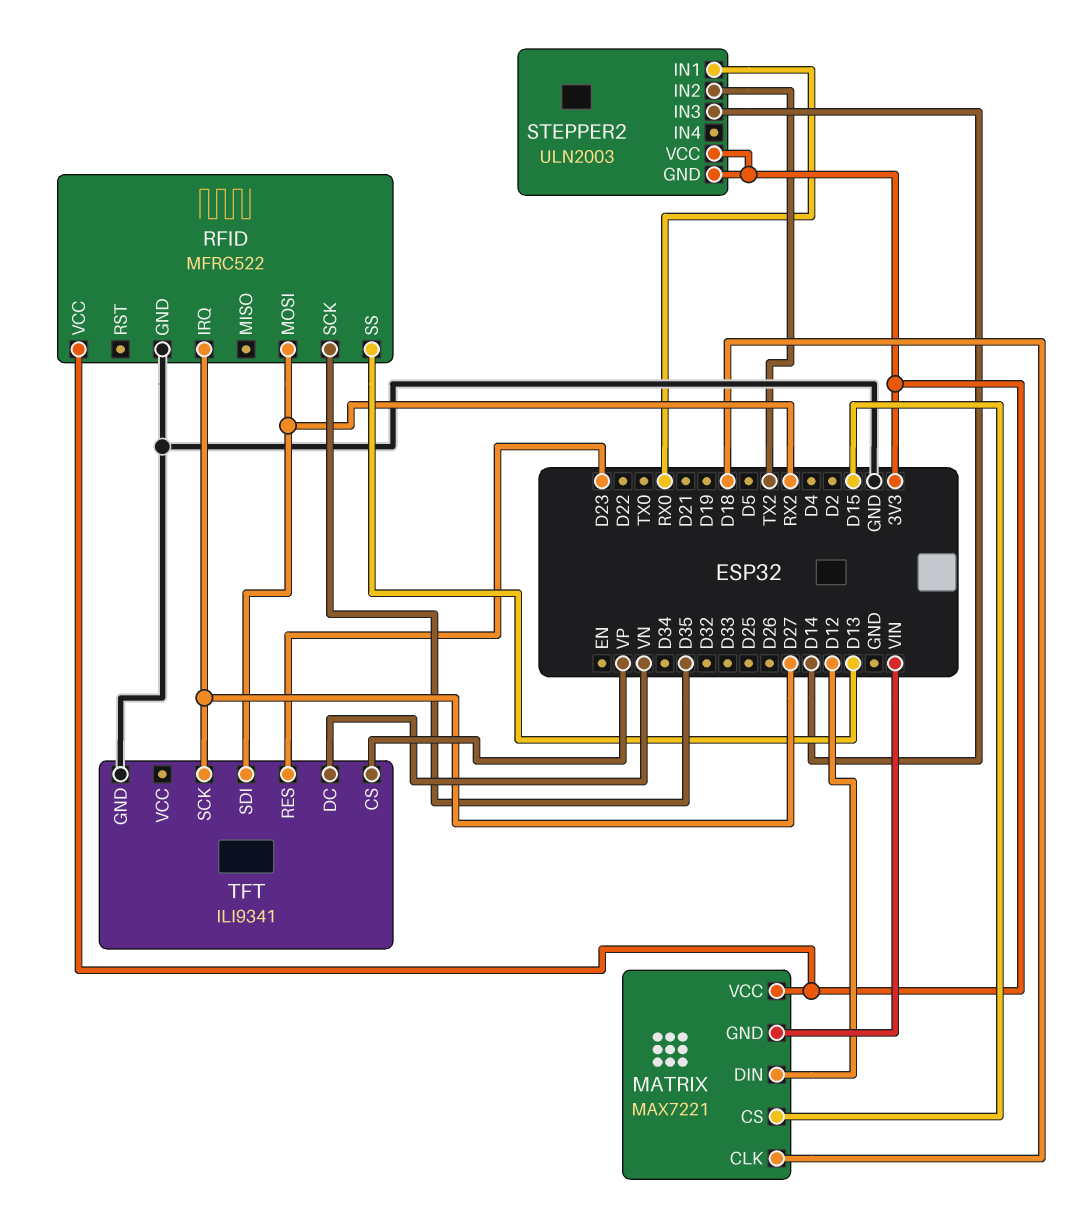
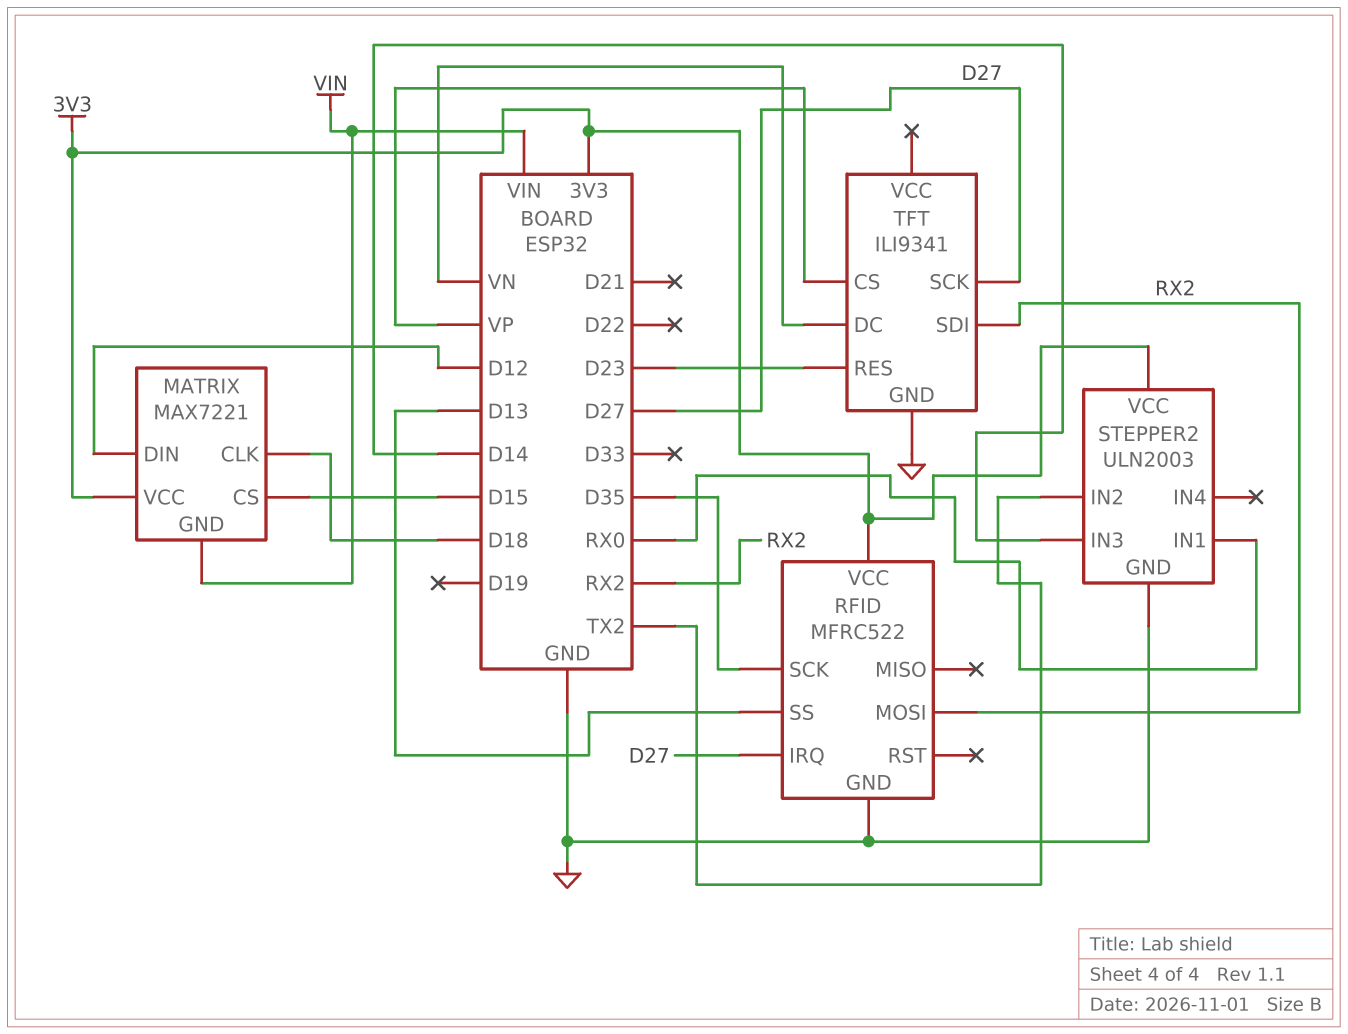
STEPPER2 pin GND: 3V3 -> GND

